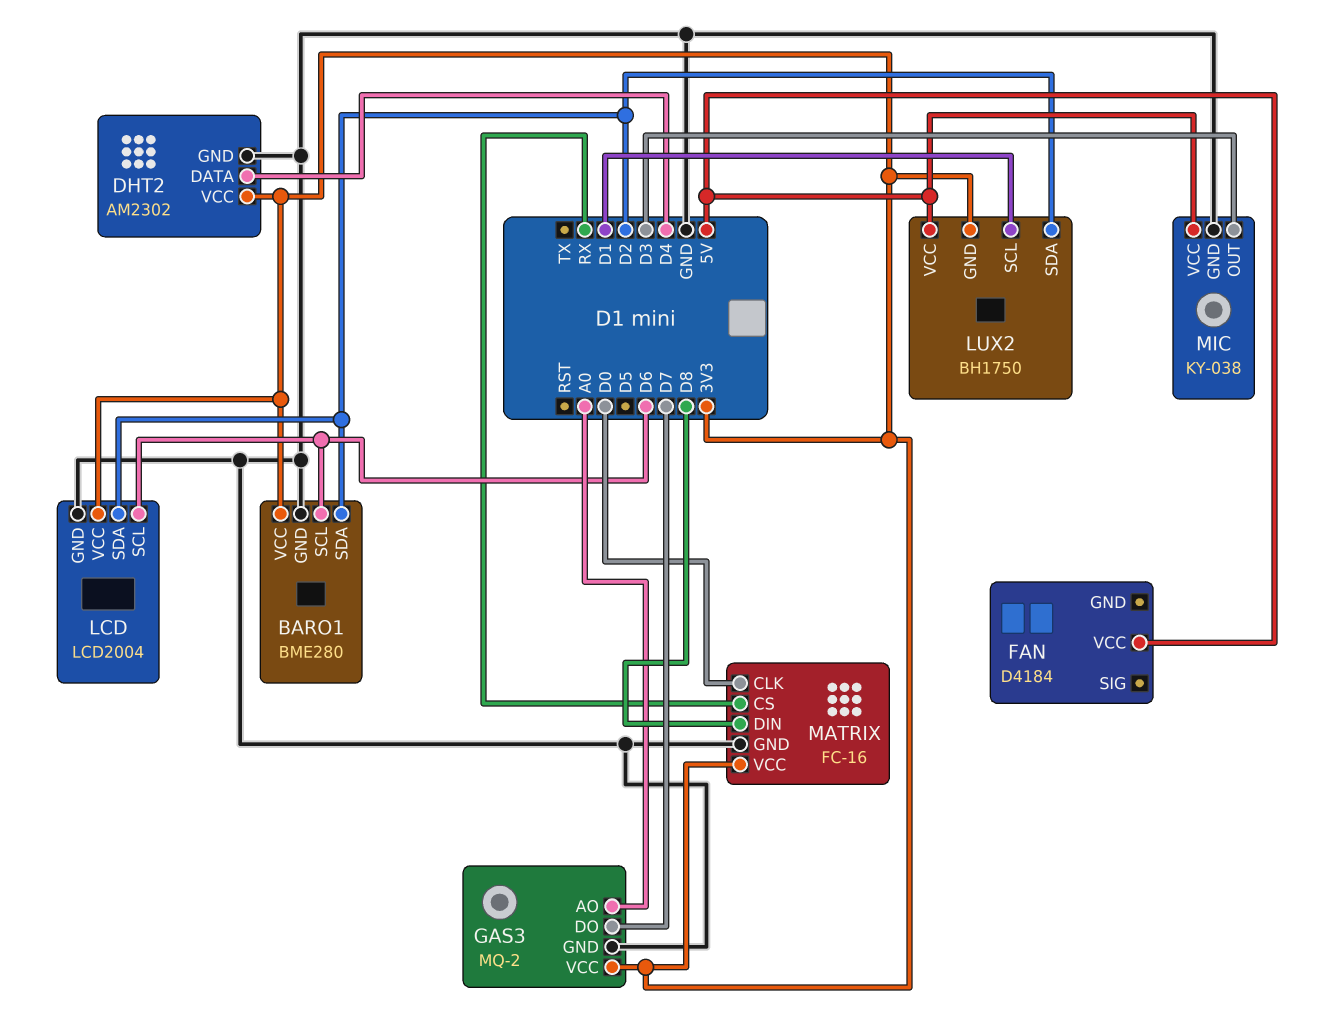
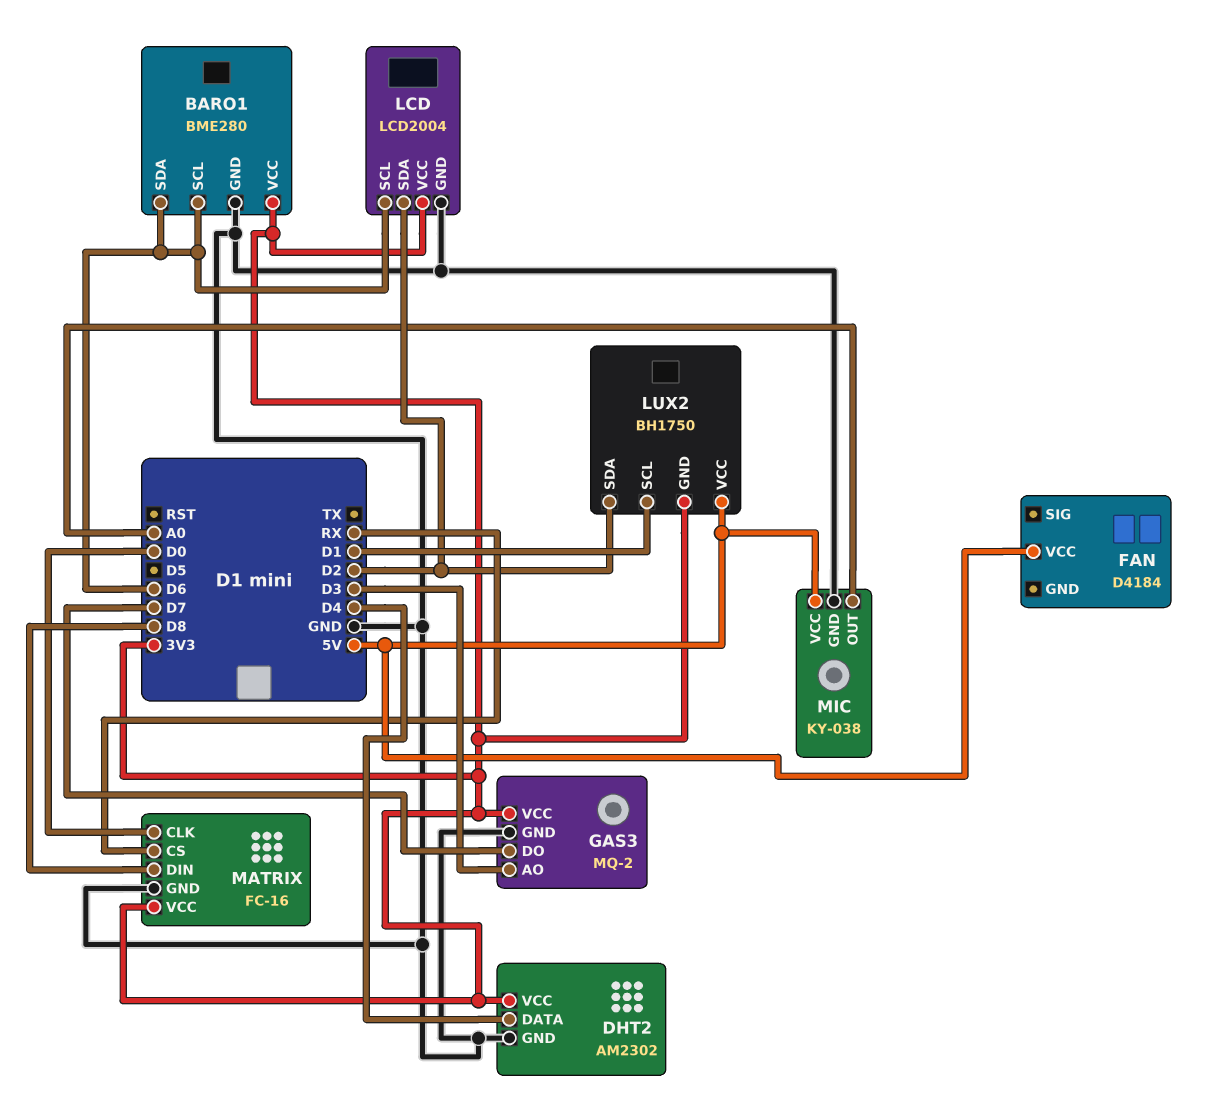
BARO1 pin SDA: D2 -> D6
GAS3 pin AO: A0 -> D3
MIC pin OUT: D3 -> A0

